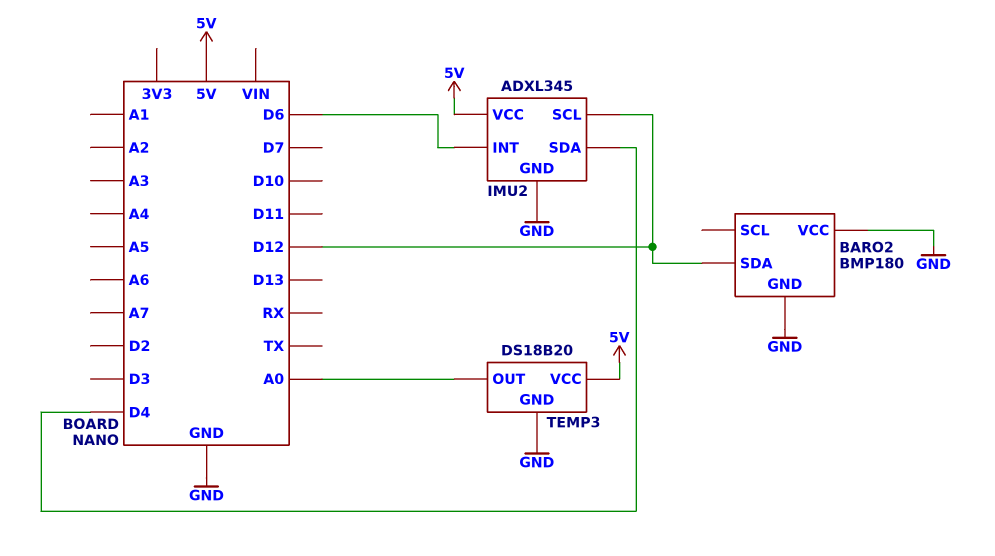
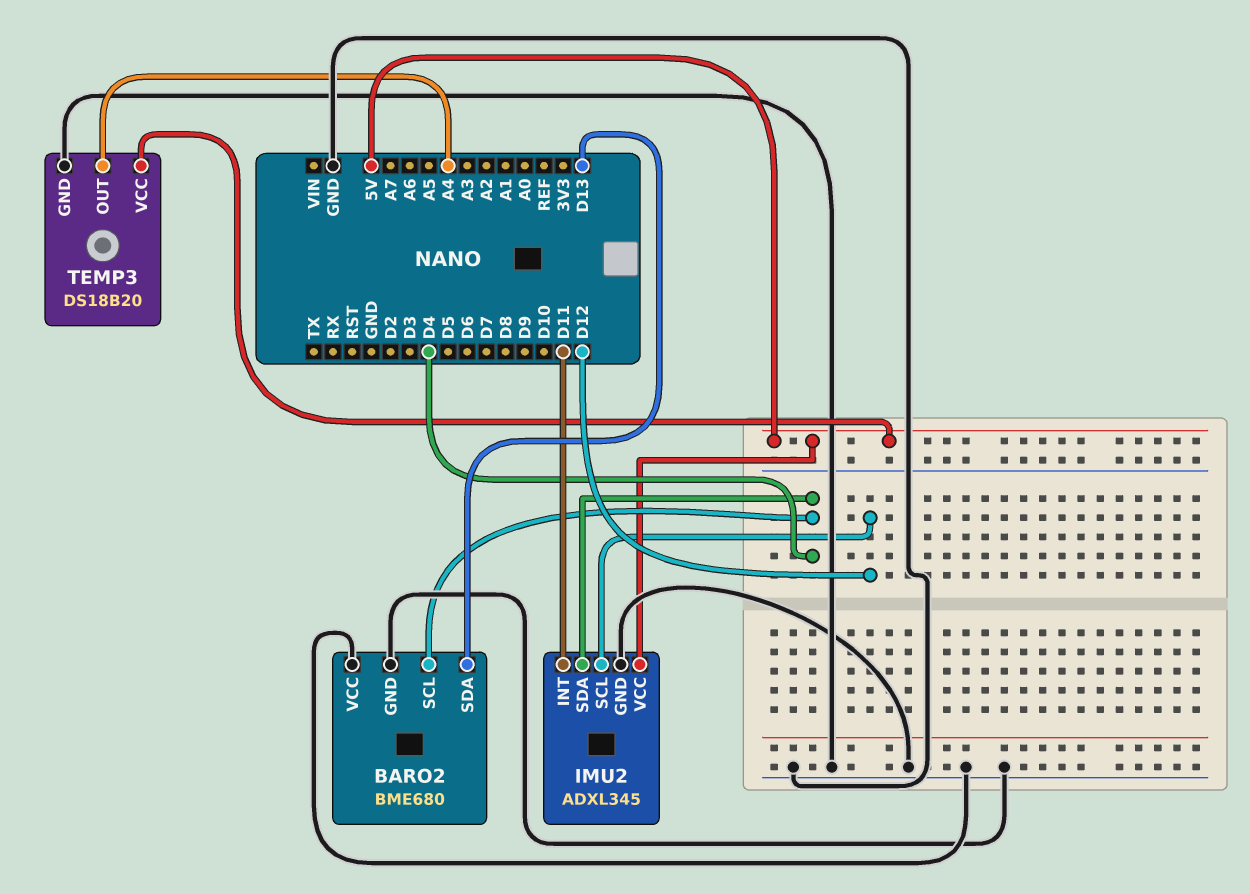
BARO2: BMP180 -> BME680
BARO2 pin SCL: none -> D4
BARO2 pin SDA: D12 -> D13
IMU2 pin INT: D6 -> D11
TEMP3 pin OUT: A0 -> A4

